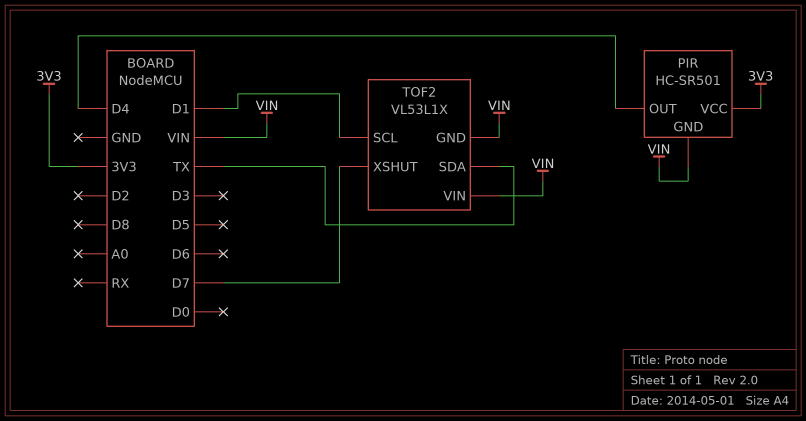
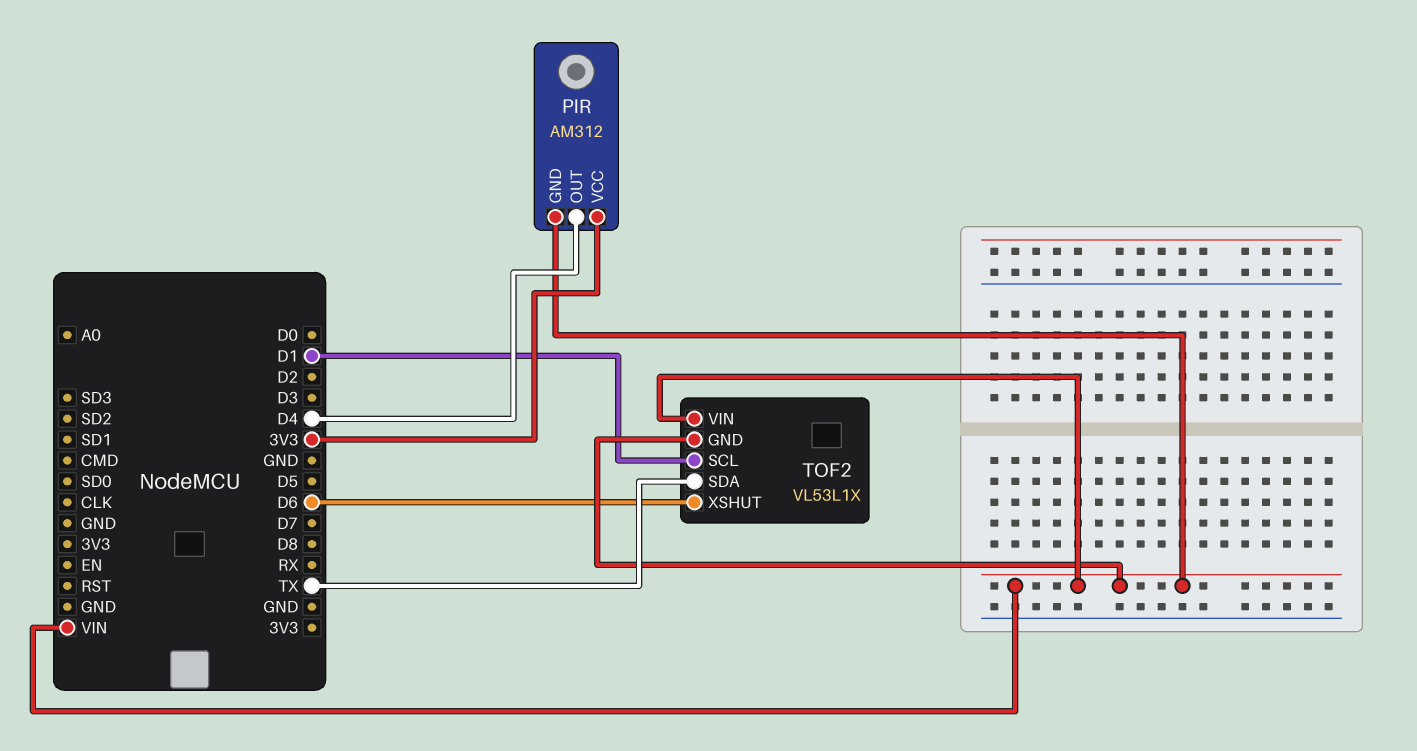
PIR: HC-SR501 -> AM312
TOF2 pin XSHUT: D7 -> D6

